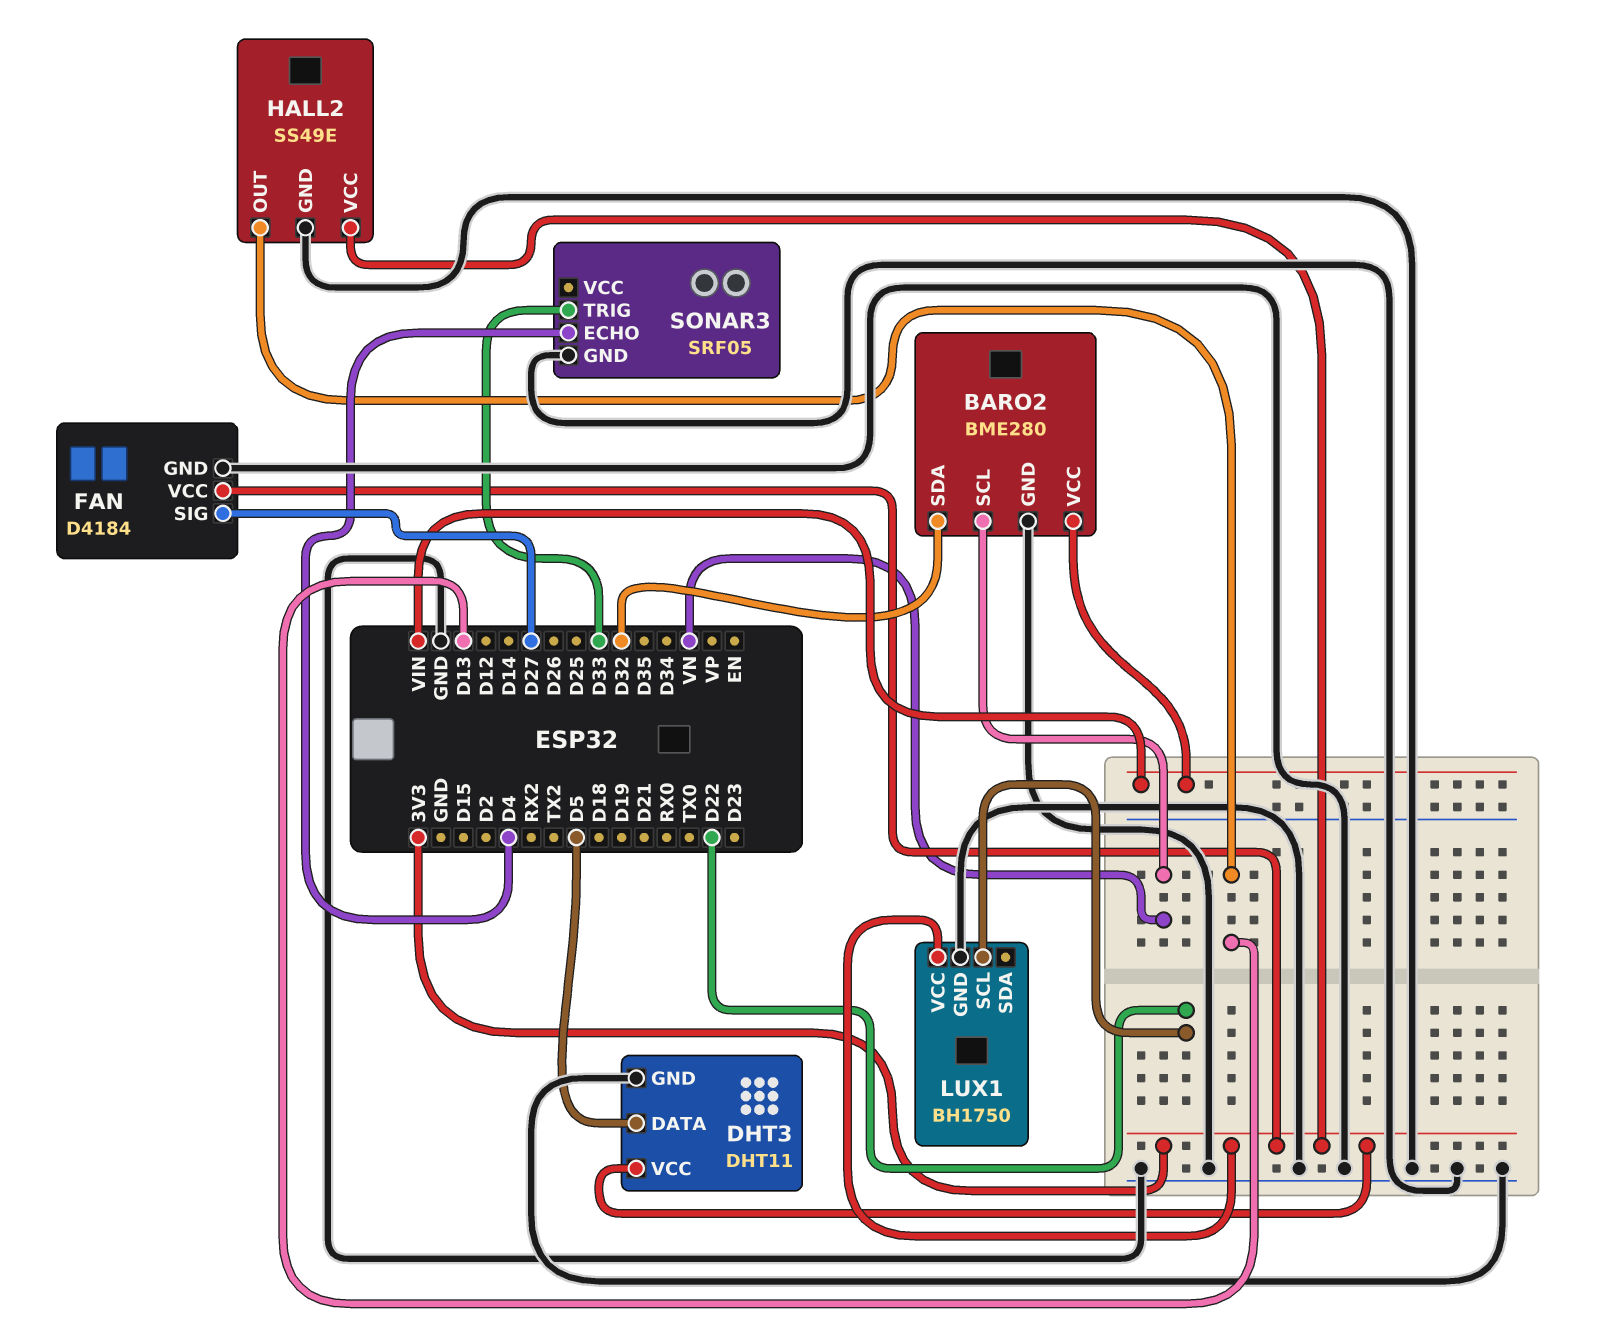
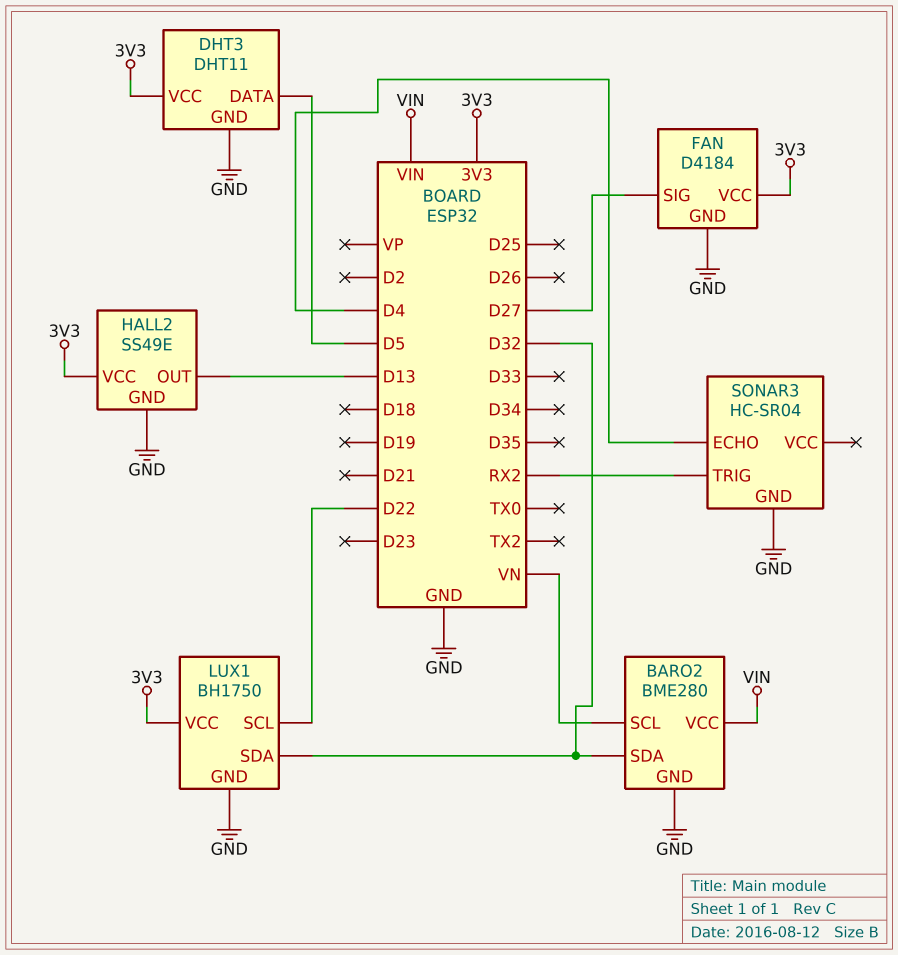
LUX1 pin SDA: none -> D32
SONAR3: SRF05 -> HC-SR04
SONAR3 pin TRIG: D33 -> RX2

